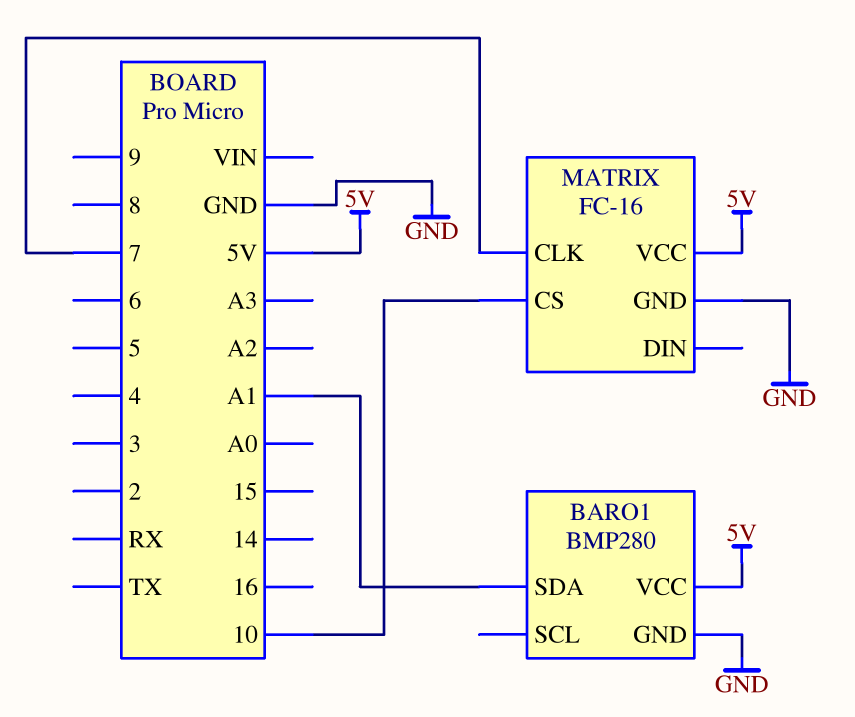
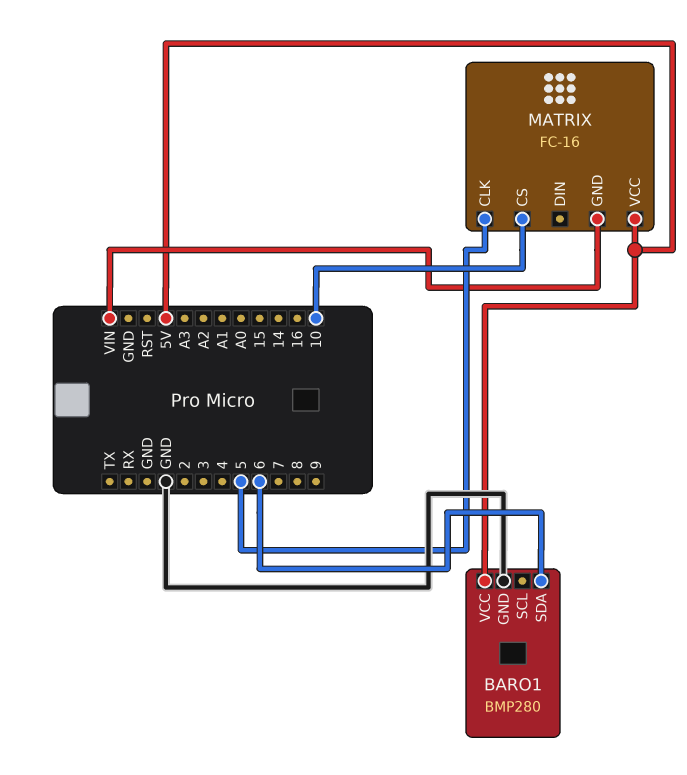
BARO1 pin SDA: A1 -> 6
MATRIX pin CLK: 7 -> 5
MATRIX pin GND: GND -> VIN

